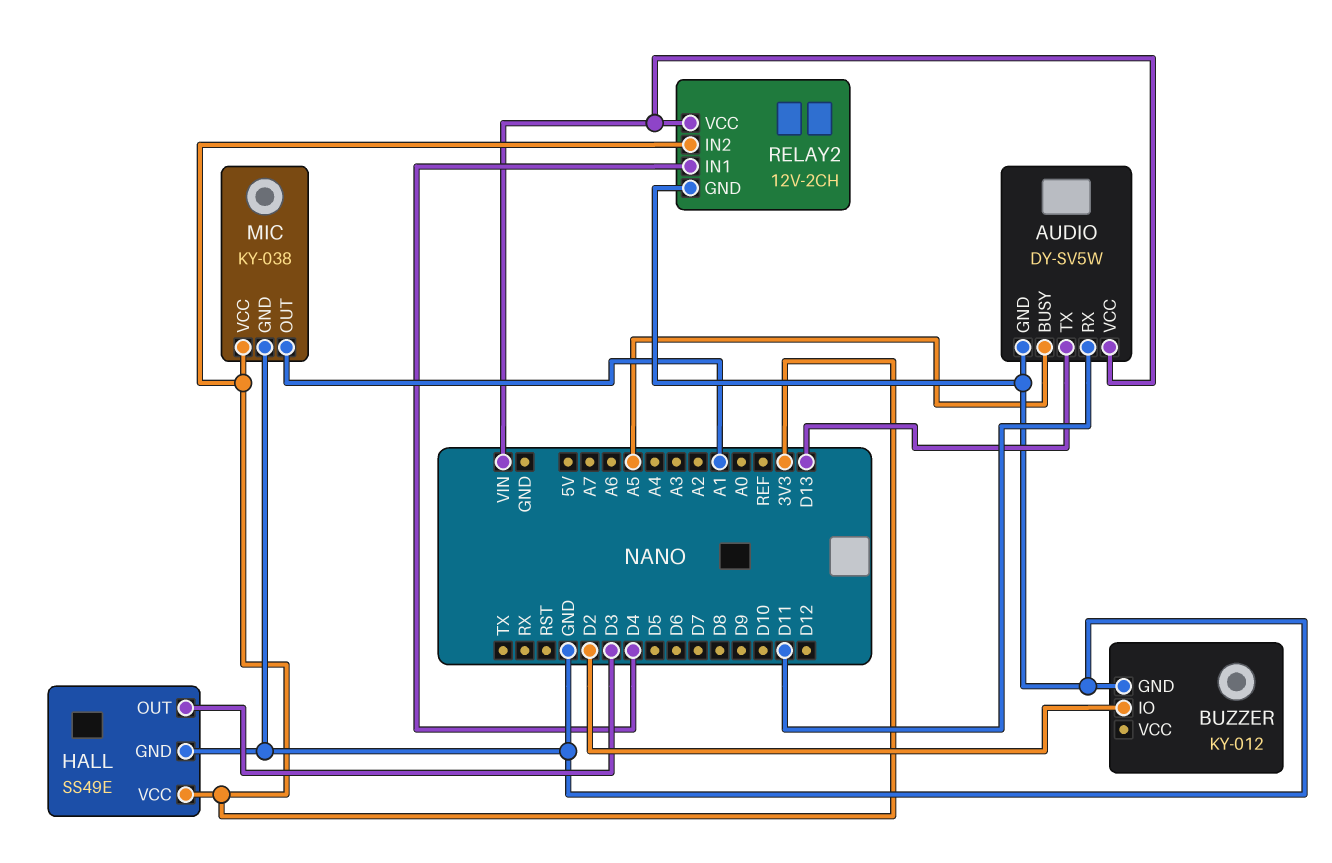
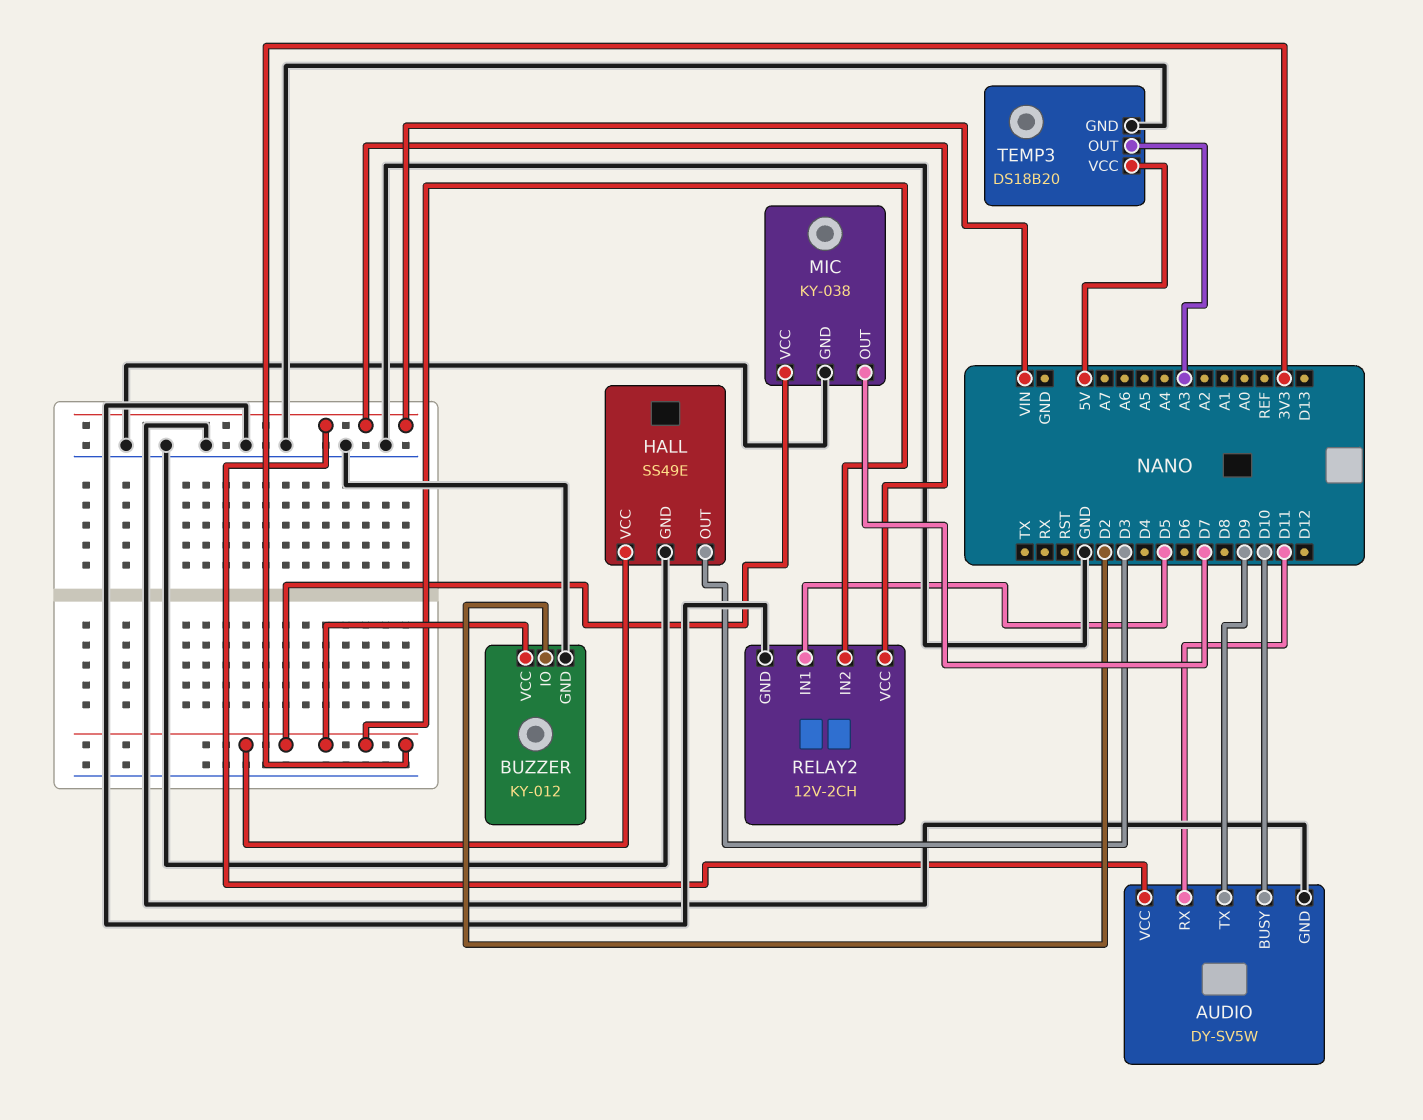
AUDIO pin BUSY: A5 -> D10
AUDIO pin TX: D13 -> D9
BUZZER pin VCC: none -> 3V3
MIC pin OUT: A1 -> D7
RELAY2 pin IN1: D4 -> D5
TEMP3: none -> DS18B20
TEMP3 pin GND: none -> GND
TEMP3 pin OUT: none -> A3
TEMP3 pin VCC: none -> 5V

